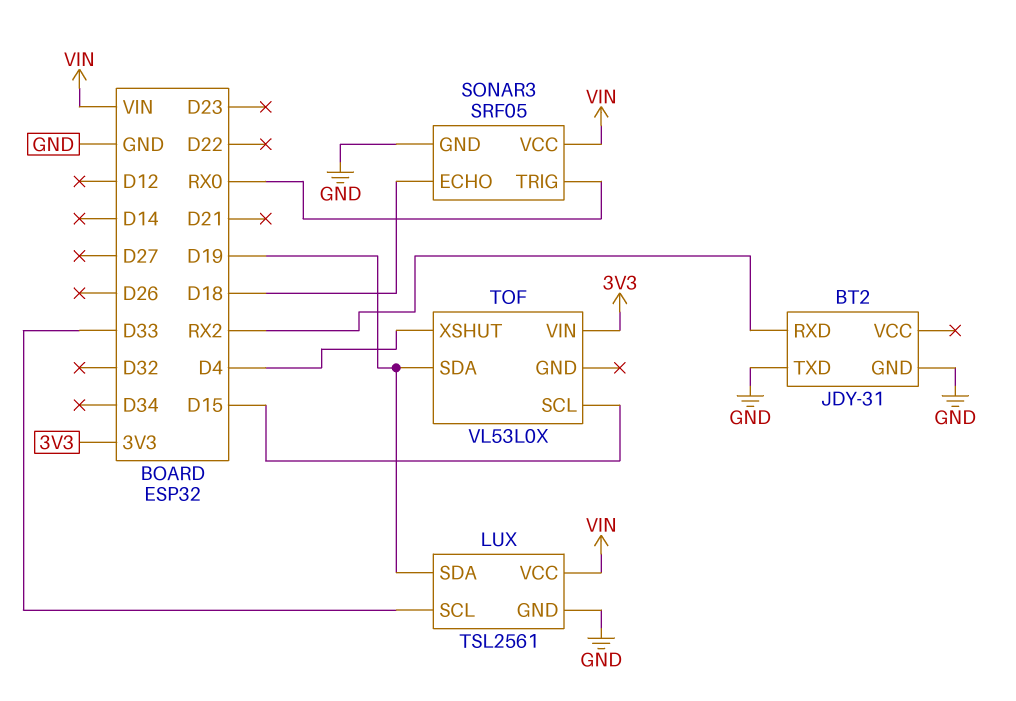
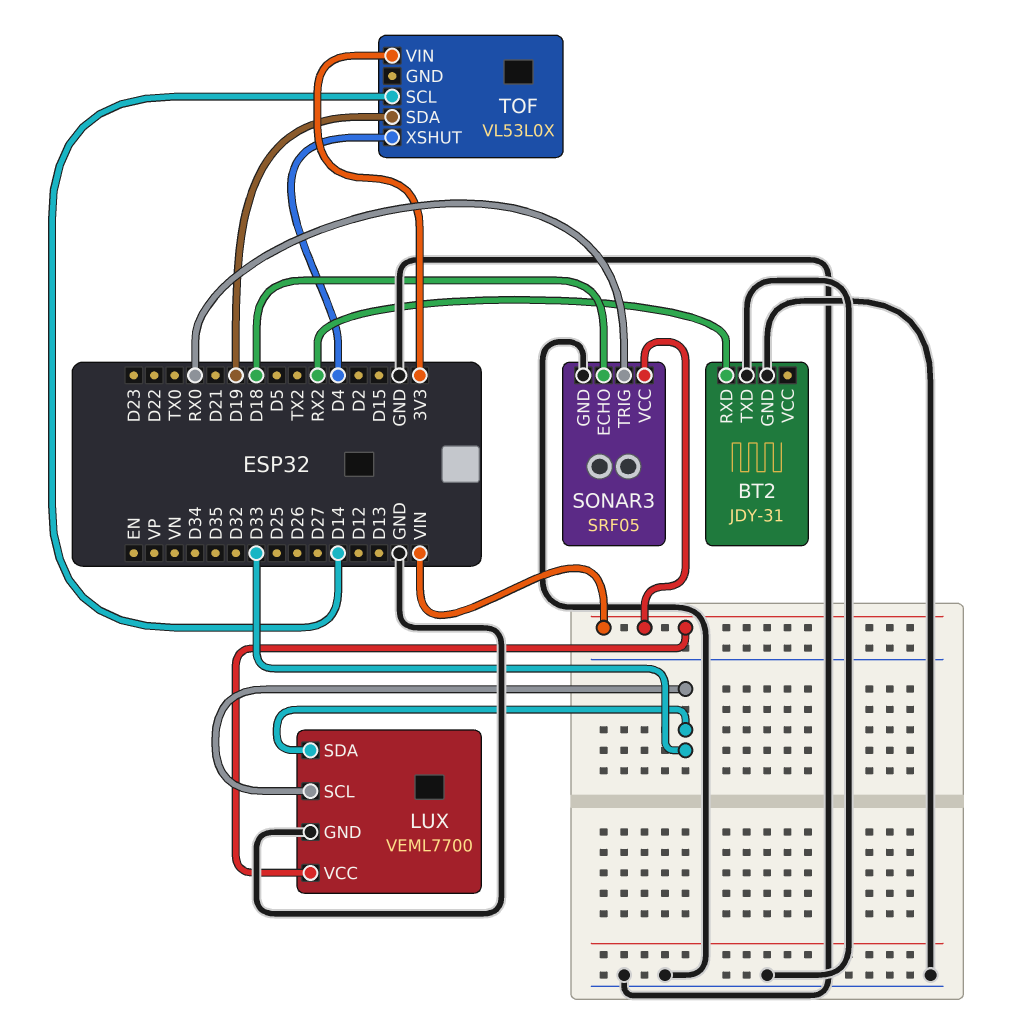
LUX: TSL2561 -> VEML7700
LUX pin SDA: D19 -> D33
TOF pin SCL: D15 -> D14

